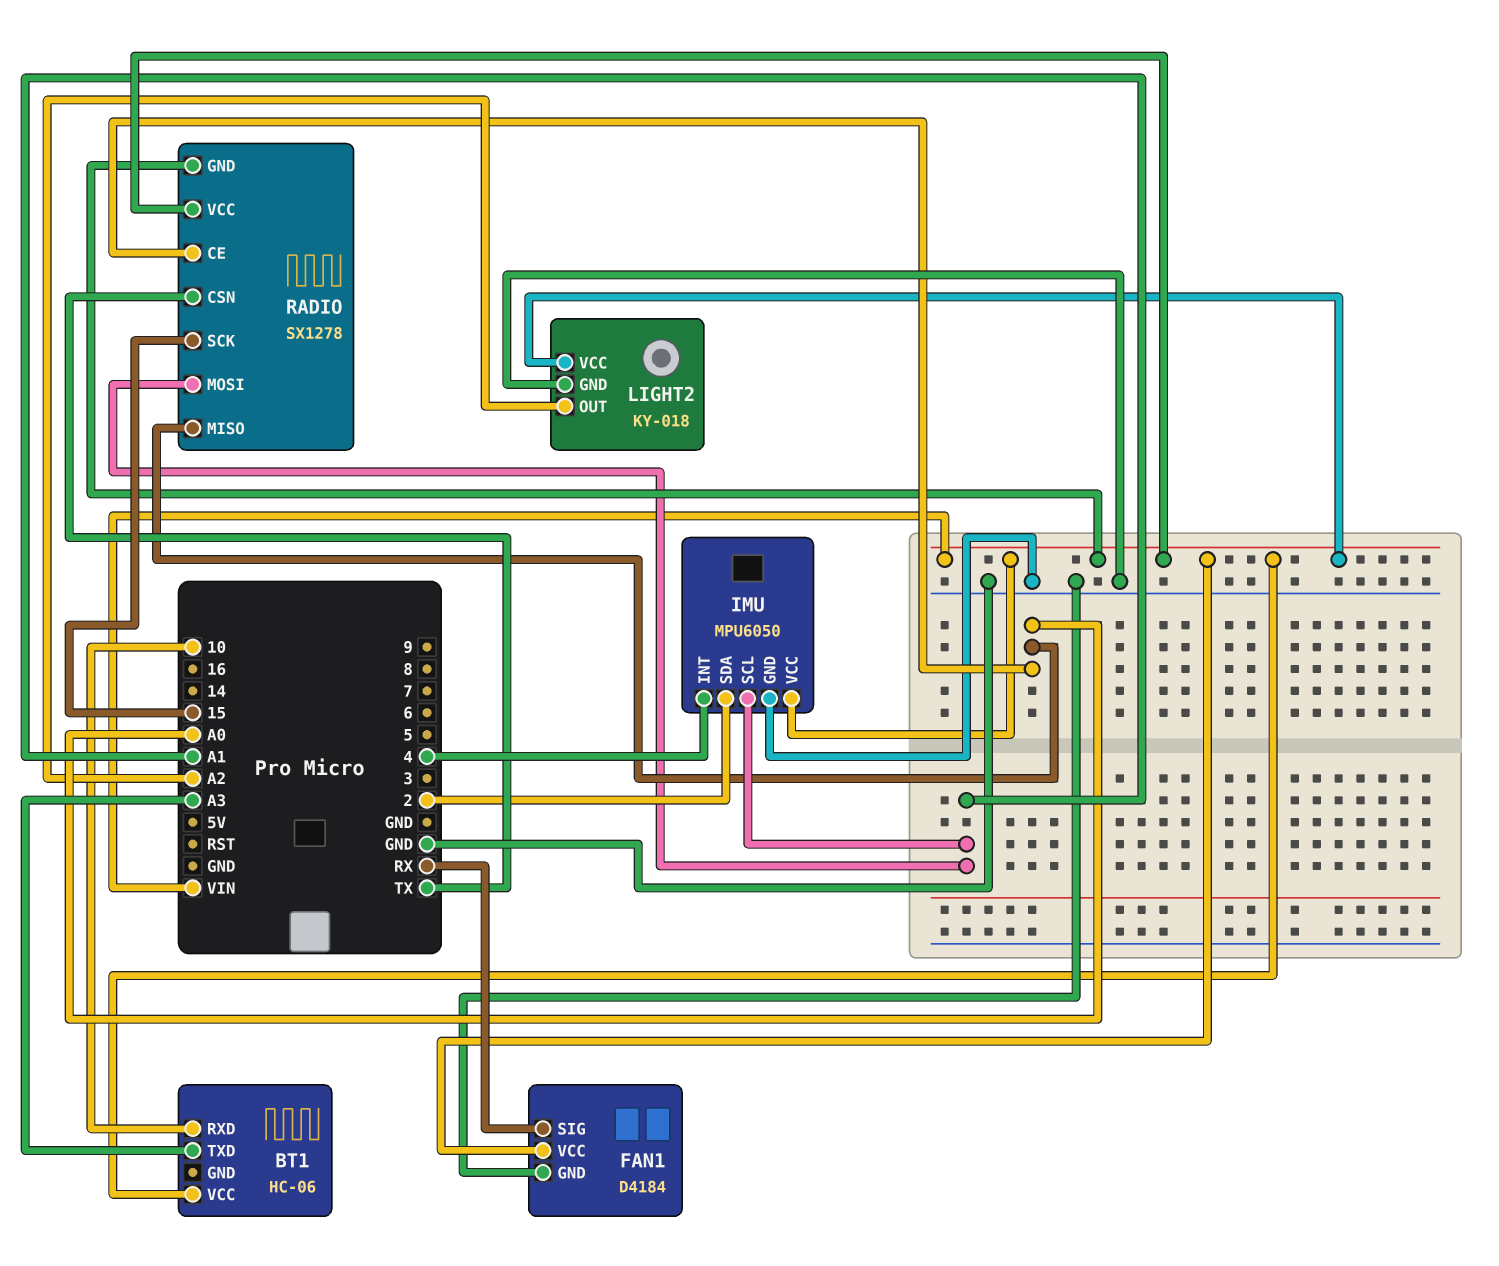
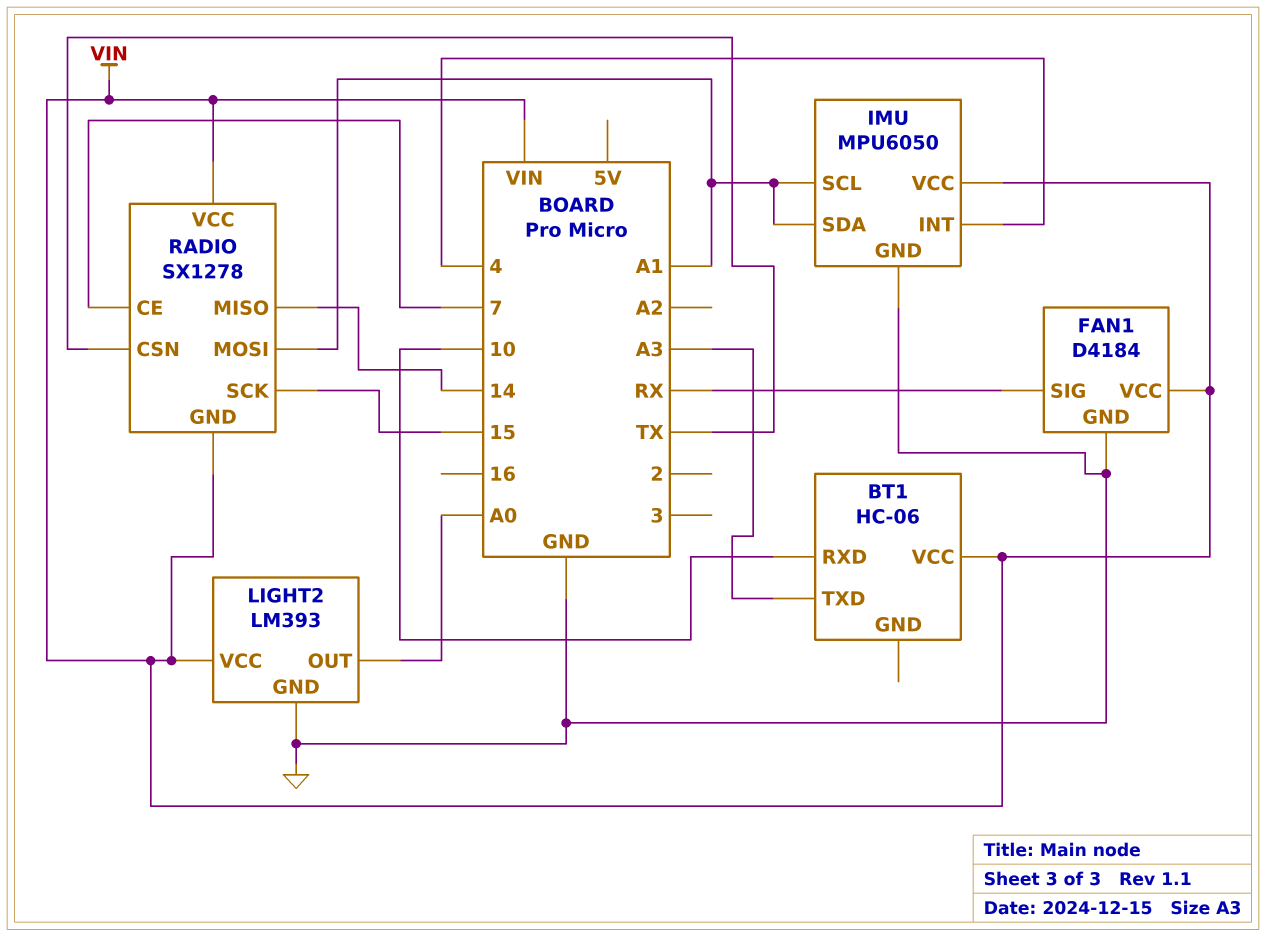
IMU pin SDA: 2 -> A1
LIGHT2: KY-018 -> LM393
LIGHT2 pin OUT: A2 -> A0
RADIO pin CE: A0 -> 7
RADIO pin MISO: A0 -> 14

